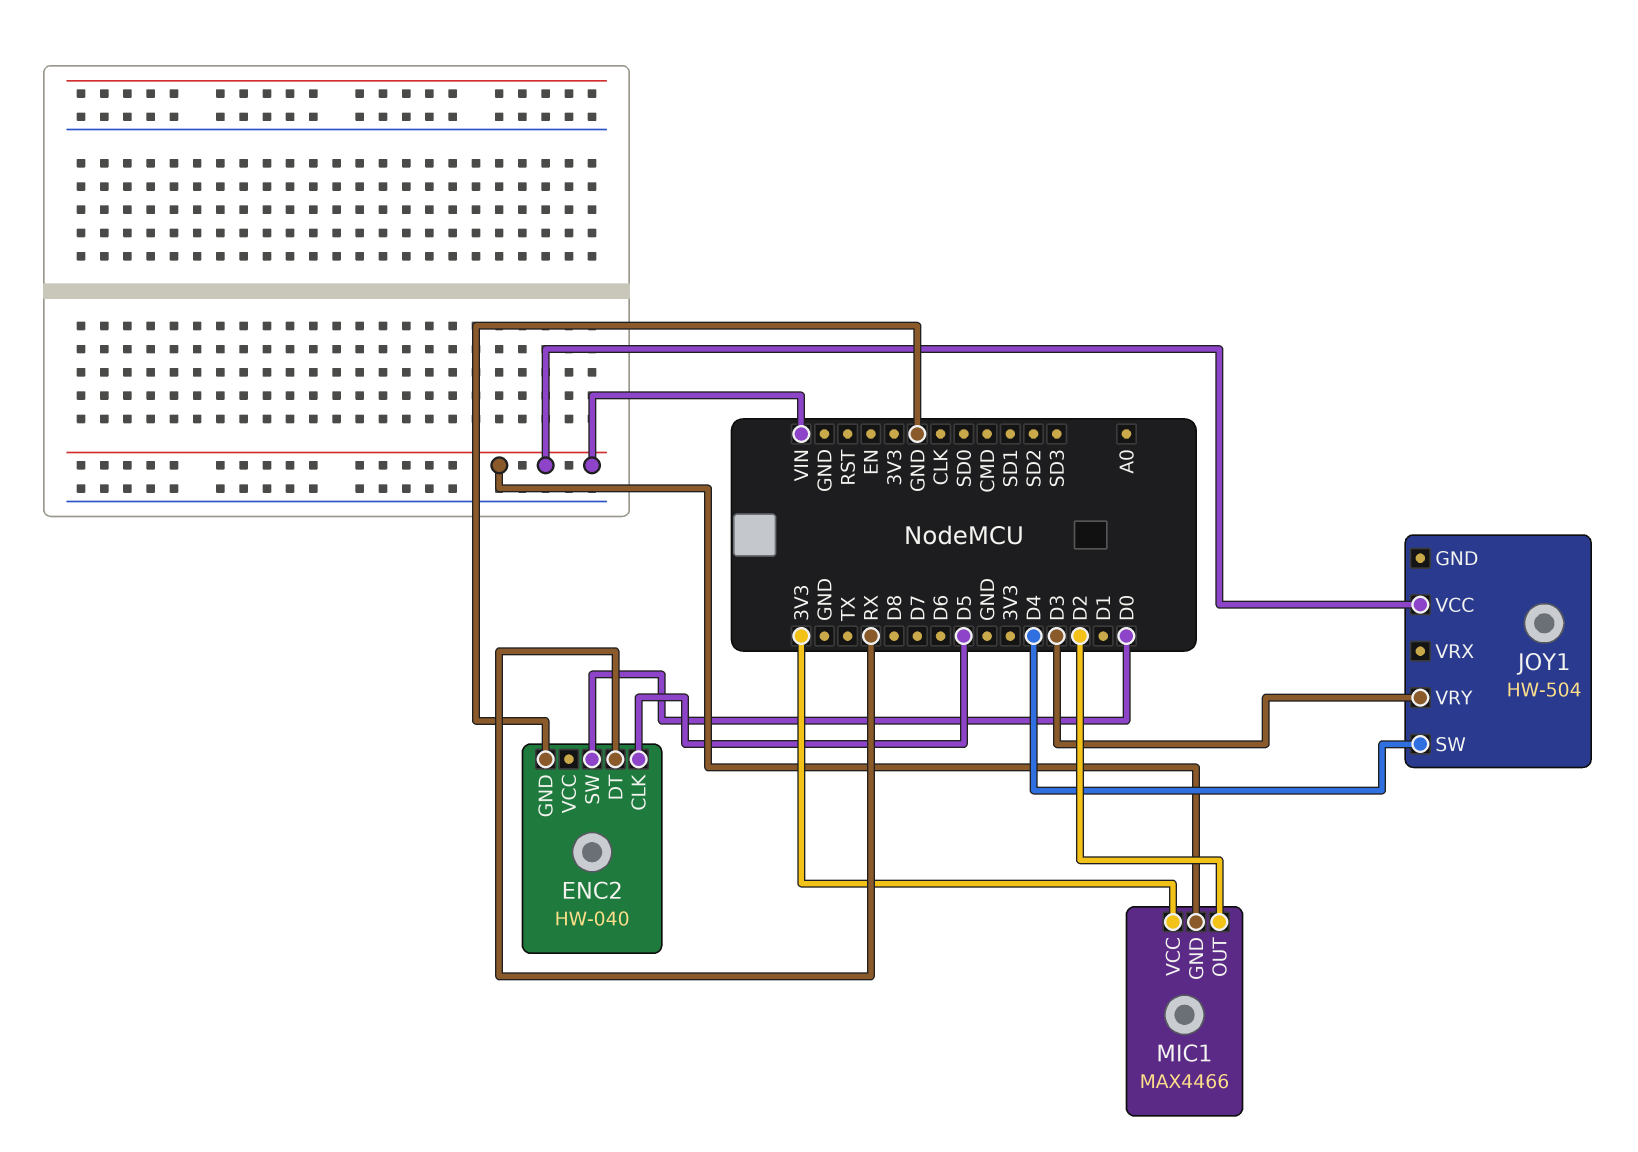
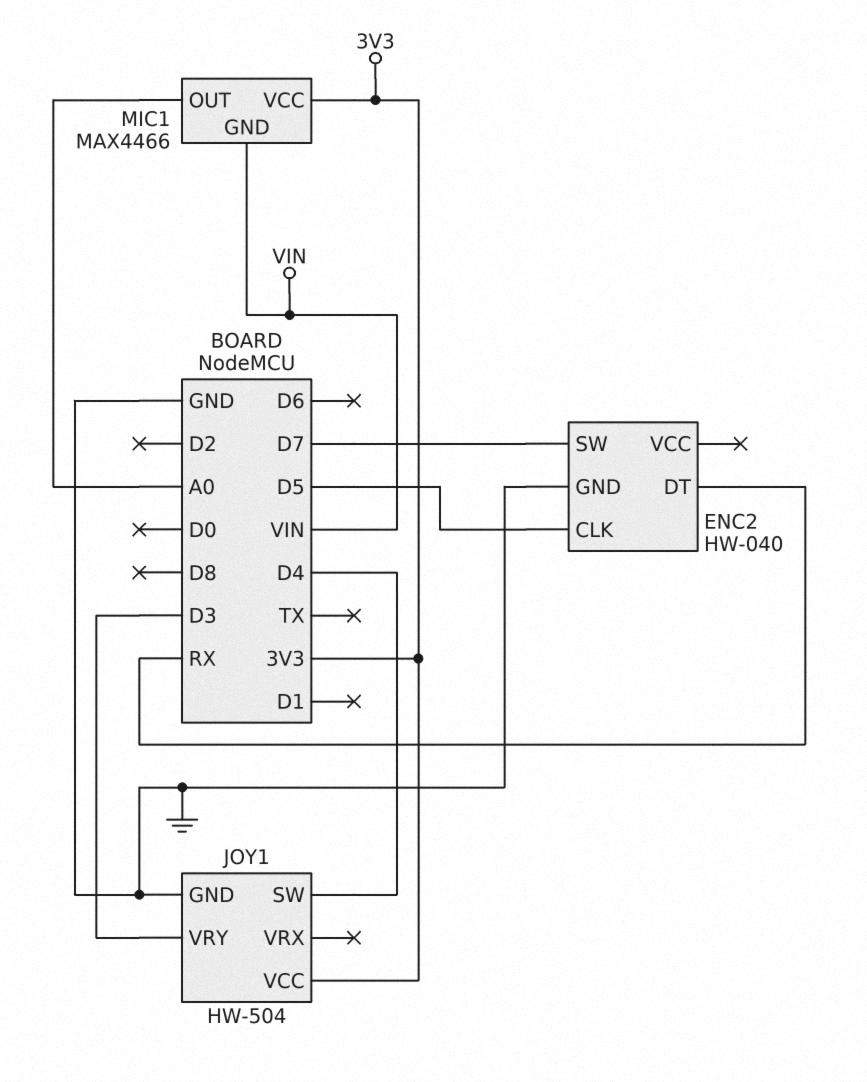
ENC2 pin SW: D0 -> D7
JOY1 pin GND: none -> GND
JOY1 pin VCC: VIN -> 3V3
MIC1 pin OUT: D2 -> A0

